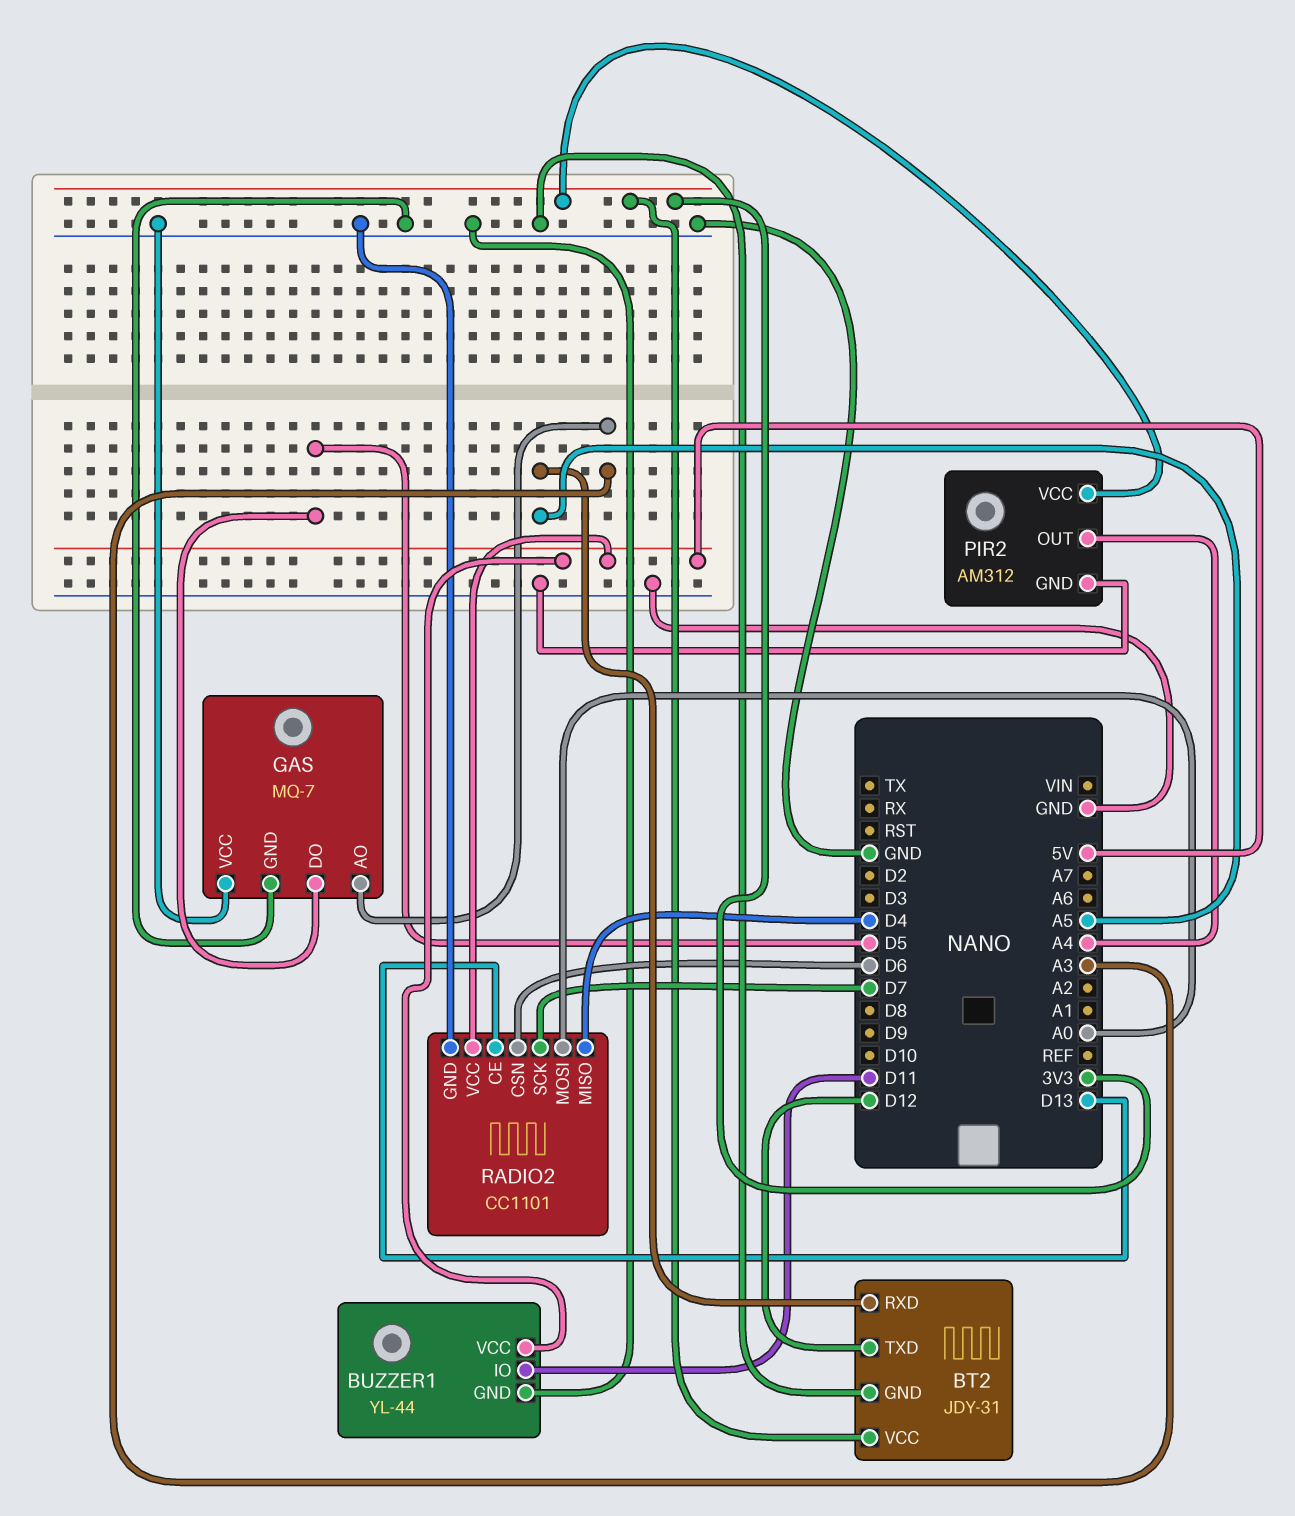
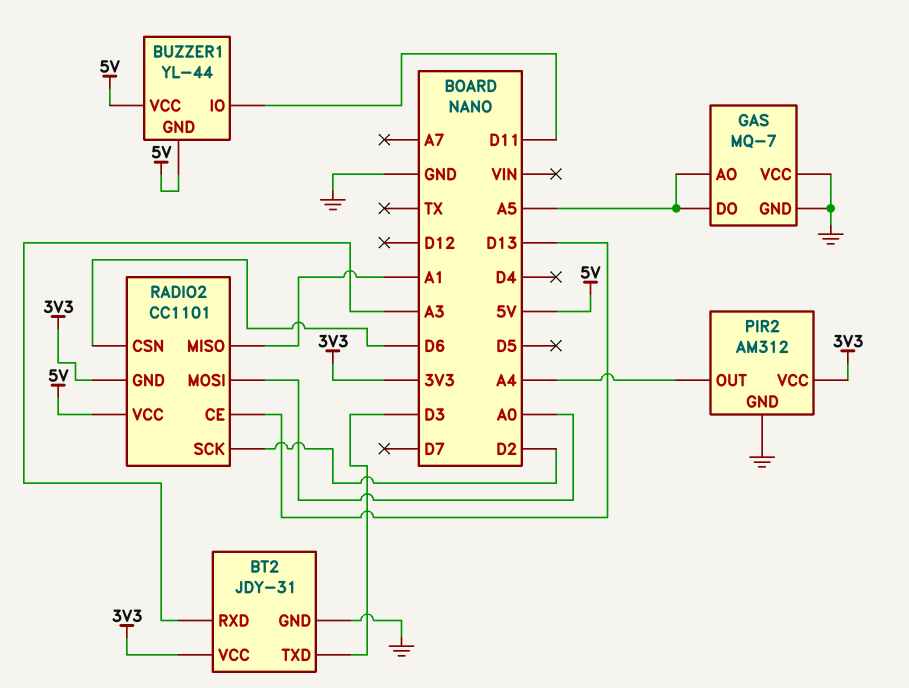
BT2 pin RXD: A5 -> A3
BT2 pin TXD: D12 -> D3
BUZZER1 pin GND: GND -> 5V
GAS pin AO: A3 -> A5
GAS pin DO: D5 -> A5
RADIO2 pin GND: GND -> 3V3
RADIO2 pin MISO: D4 -> A1
RADIO2 pin SCK: D7 -> D2

